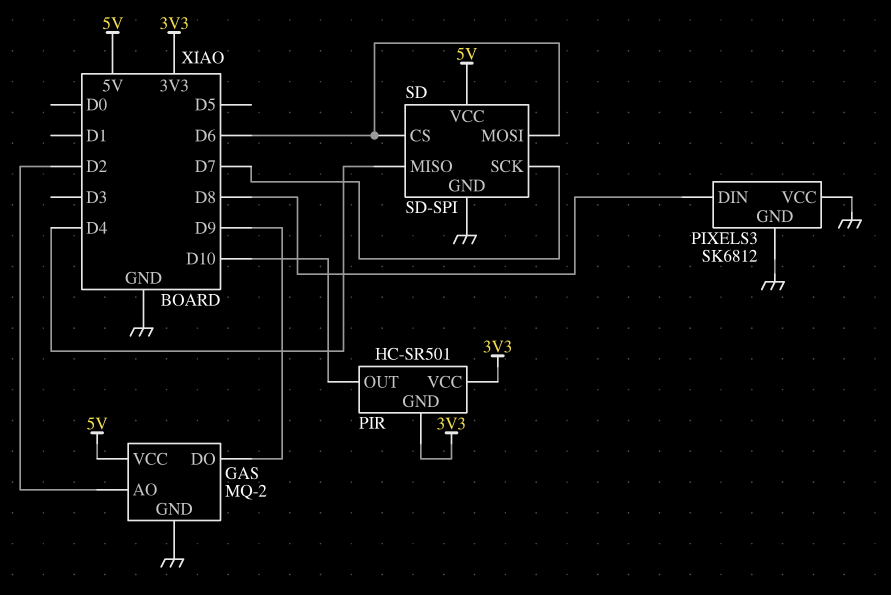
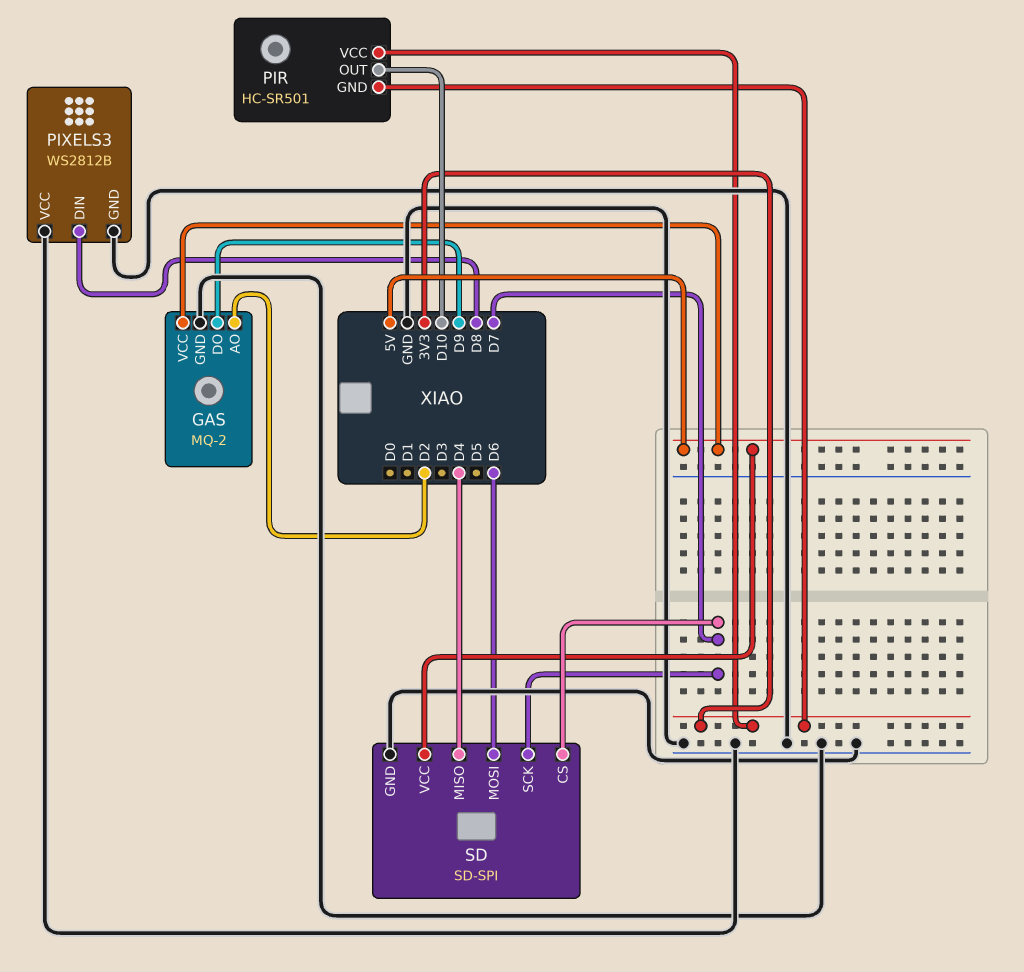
PIXELS3: SK6812 -> WS2812B
SD pin CS: D6 -> D7

